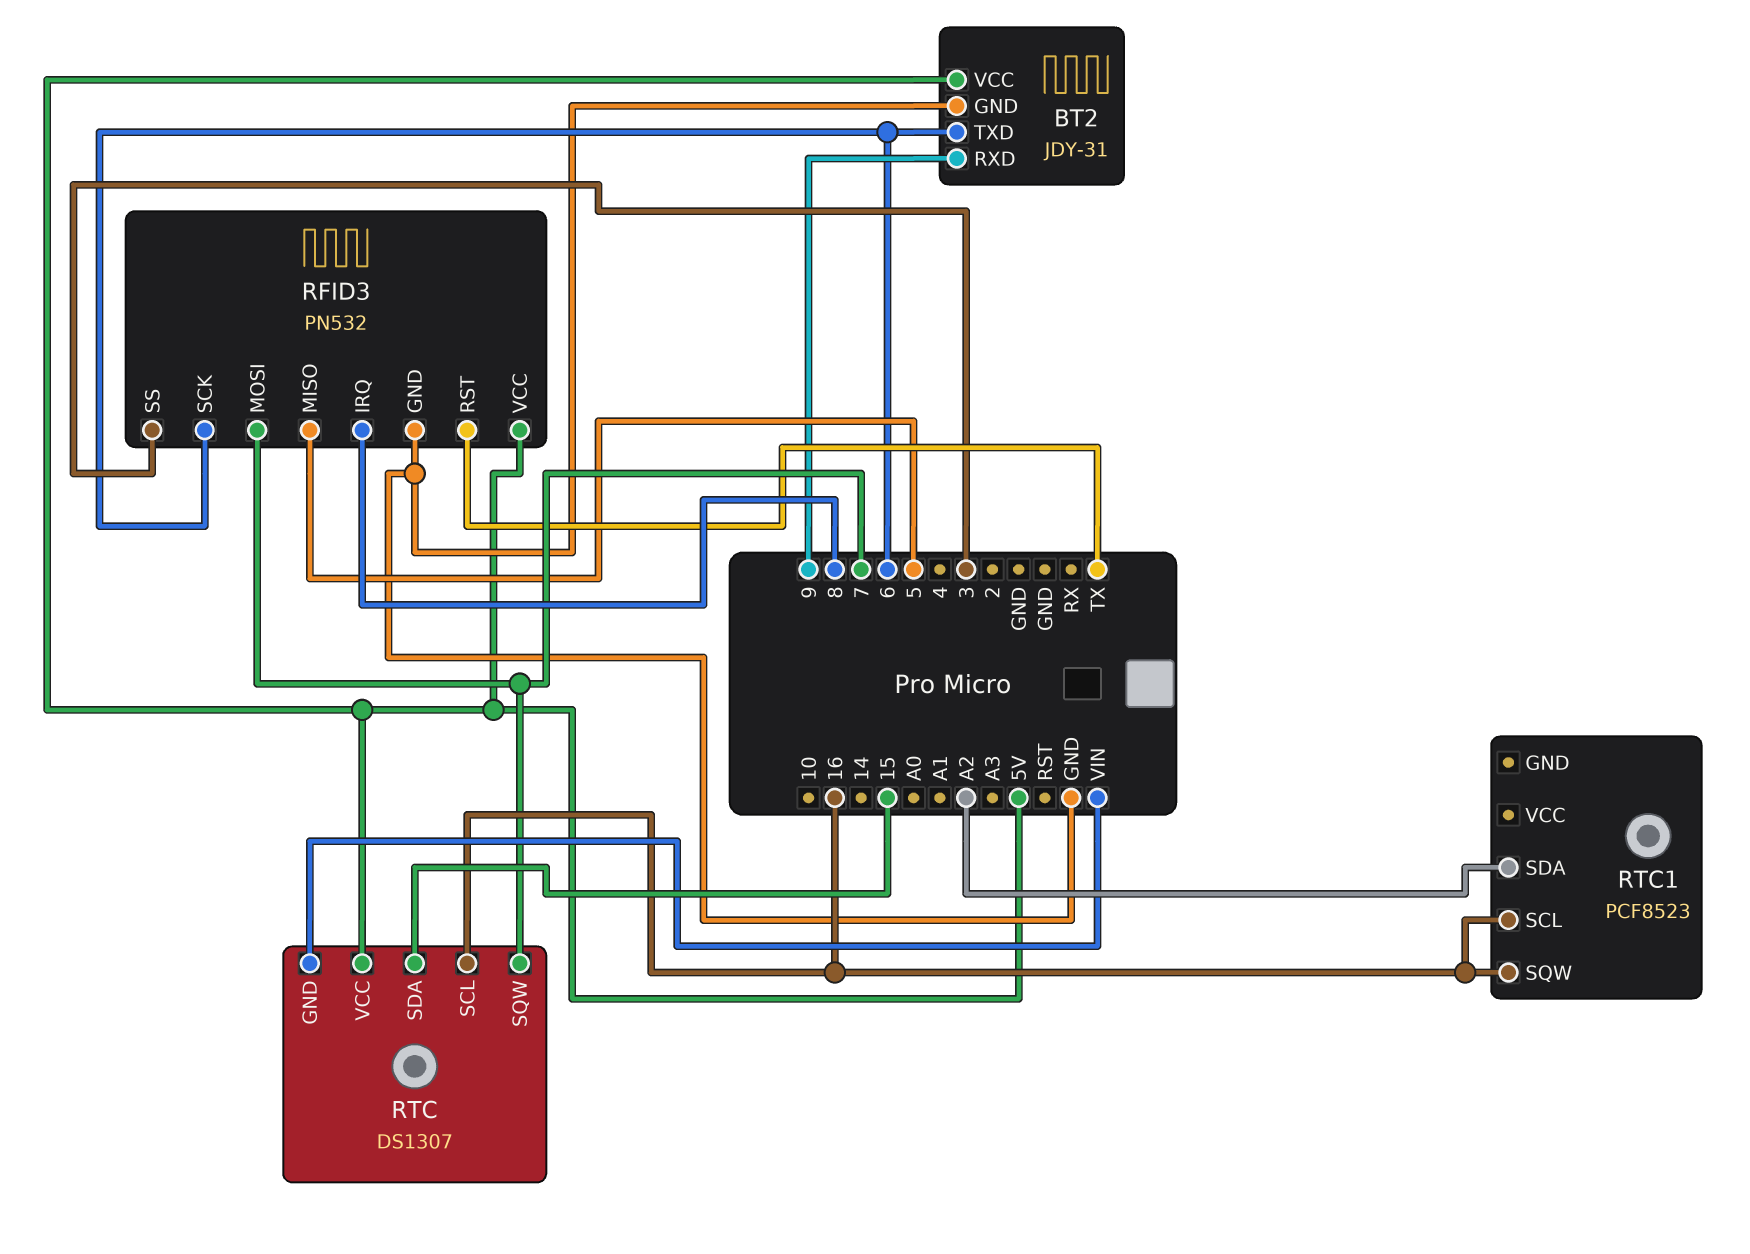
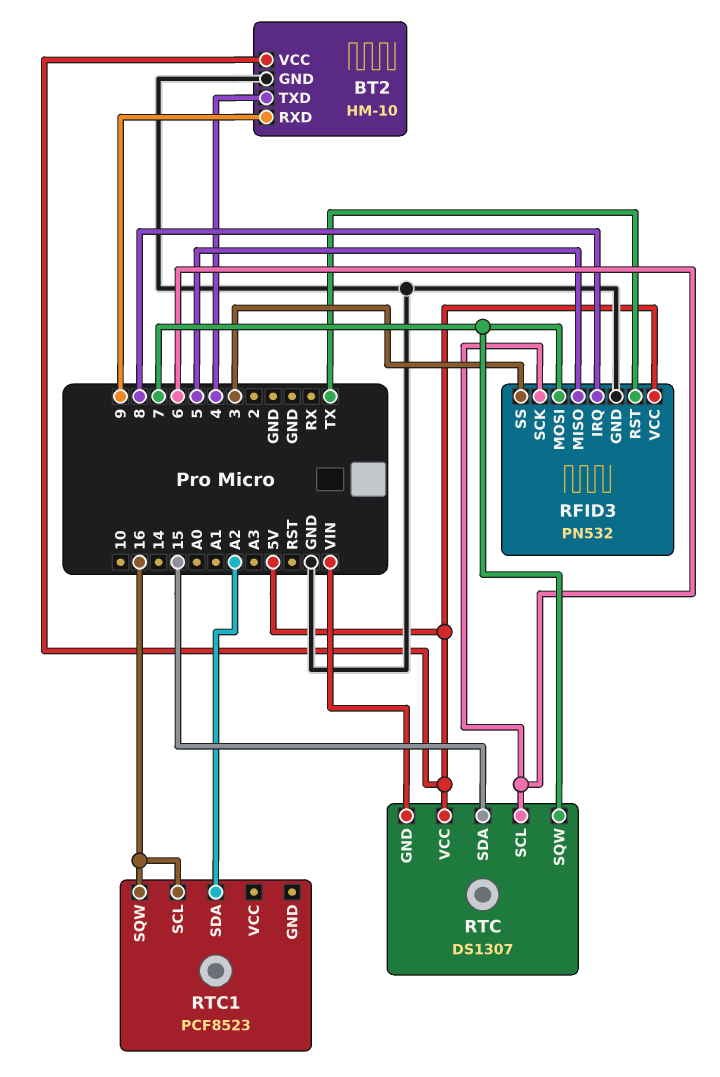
BT2: JDY-31 -> HM-10
BT2 pin TXD: 6 -> 4
RTC pin SCL: 16 -> 6

